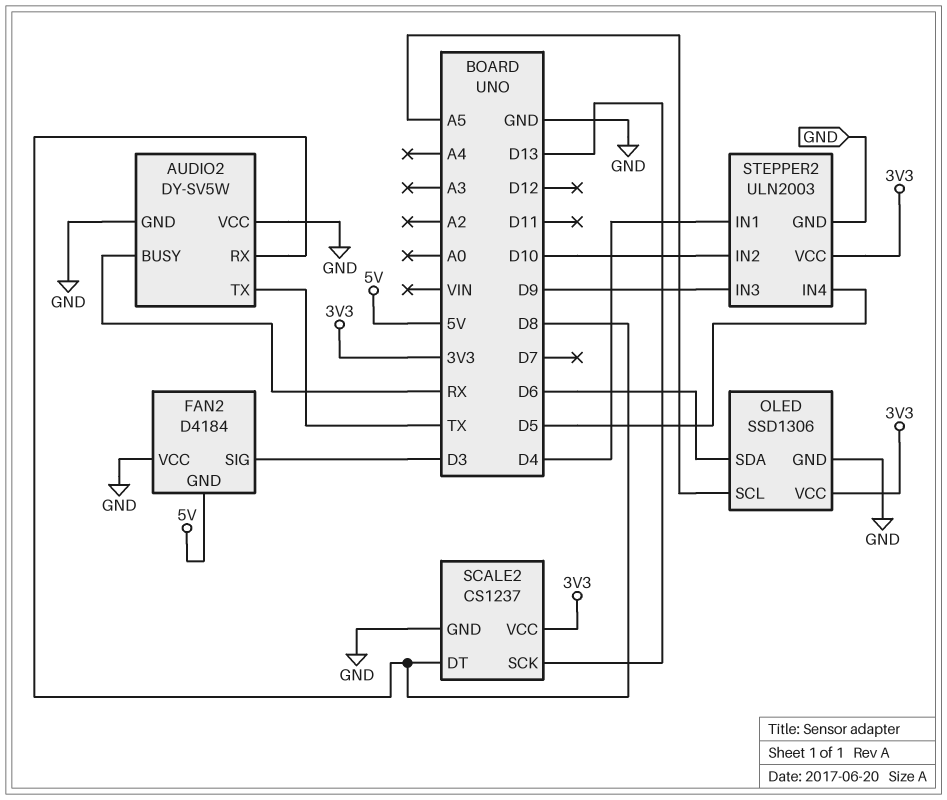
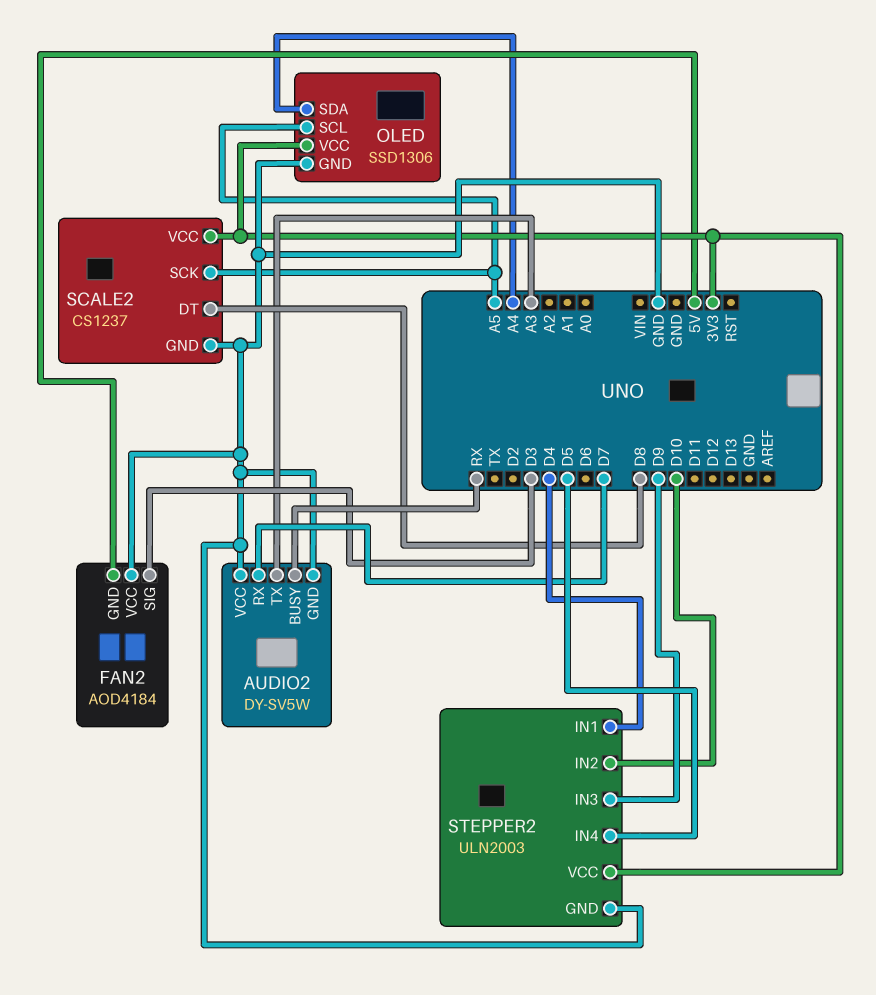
AUDIO2 pin RX: D8 -> D7
AUDIO2 pin TX: TX -> A3
FAN2: D4184 -> AOD4184
OLED pin SDA: D6 -> A4
SCALE2 pin SCK: D13 -> A5

